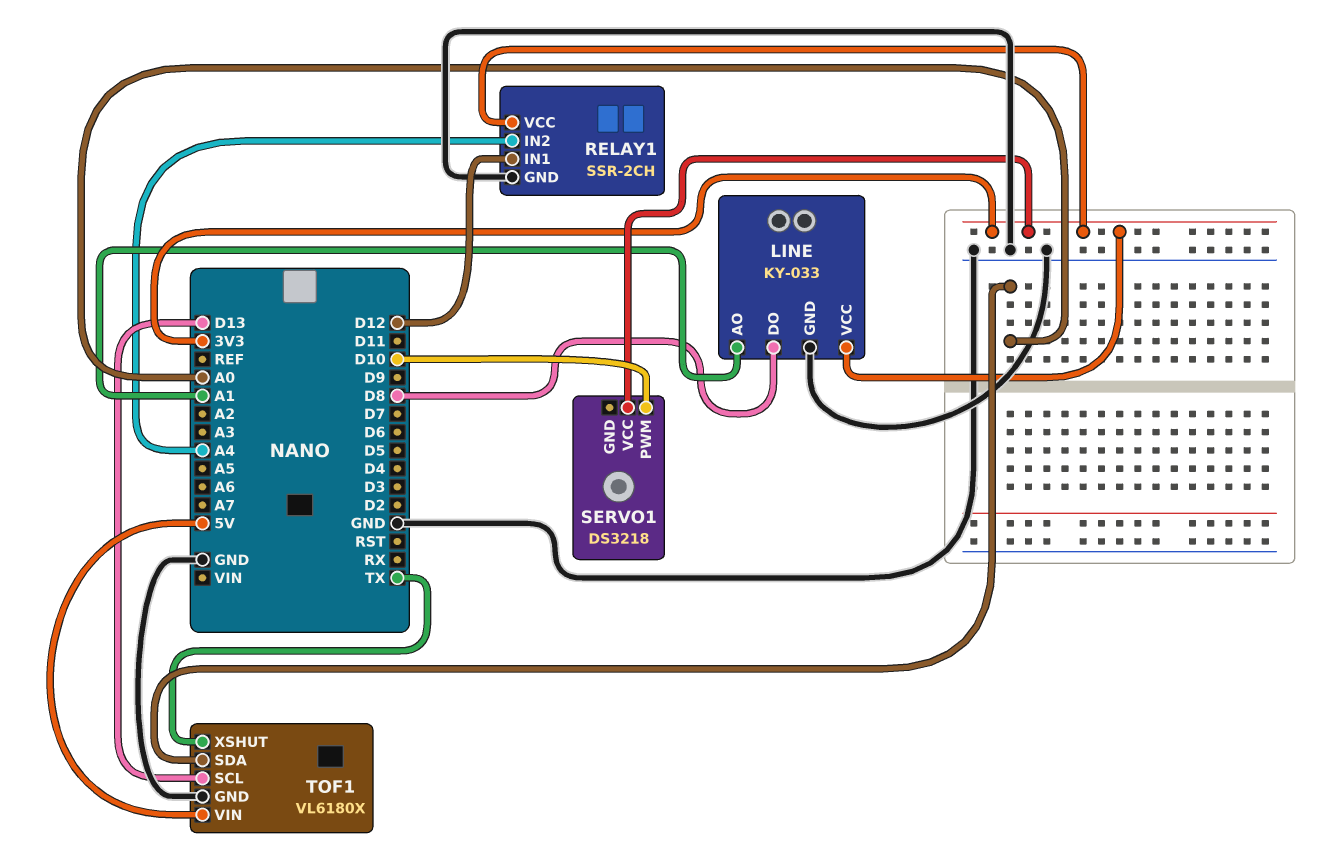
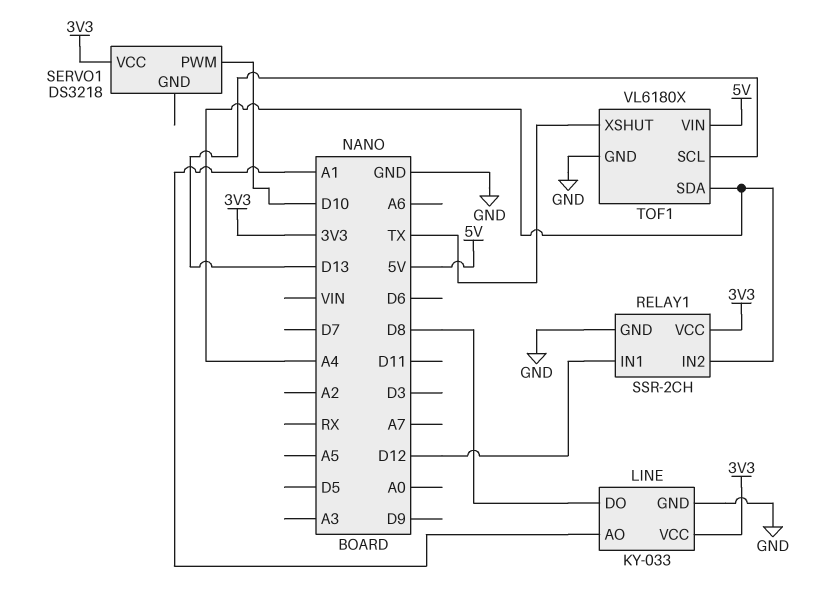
TOF1 pin SDA: A0 -> A4

